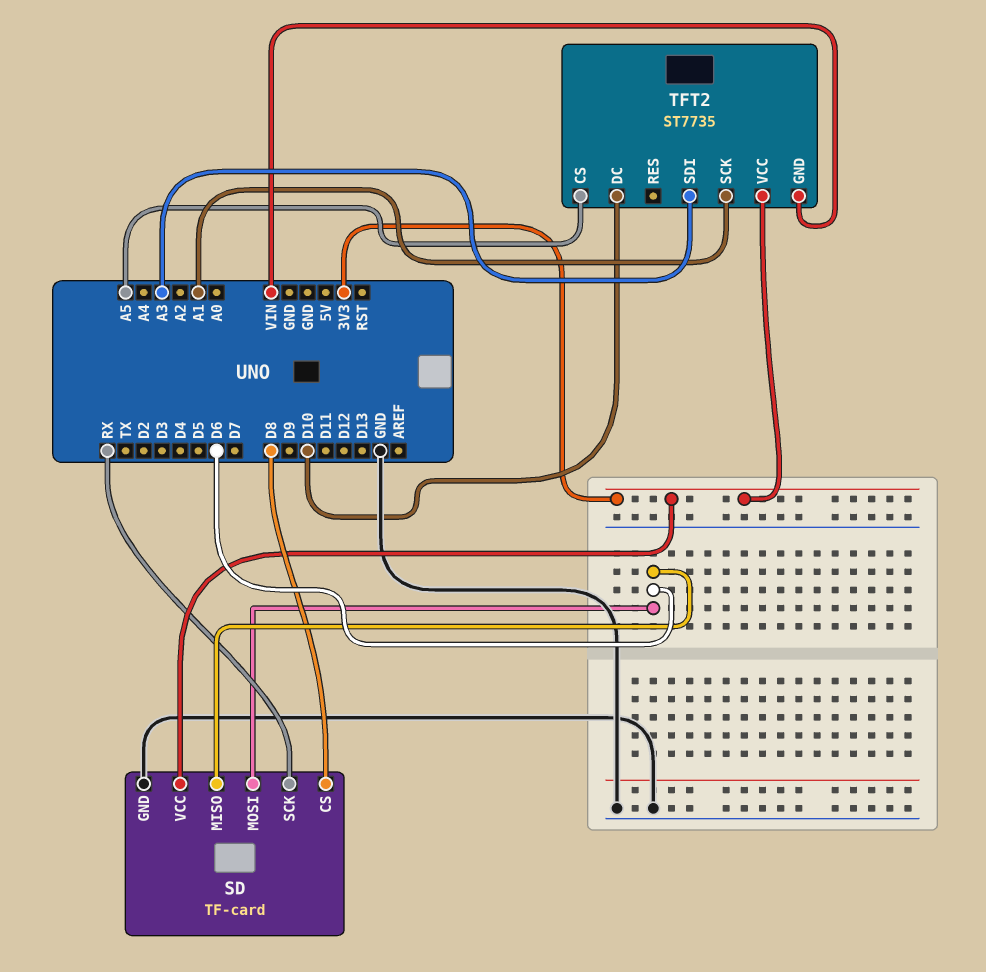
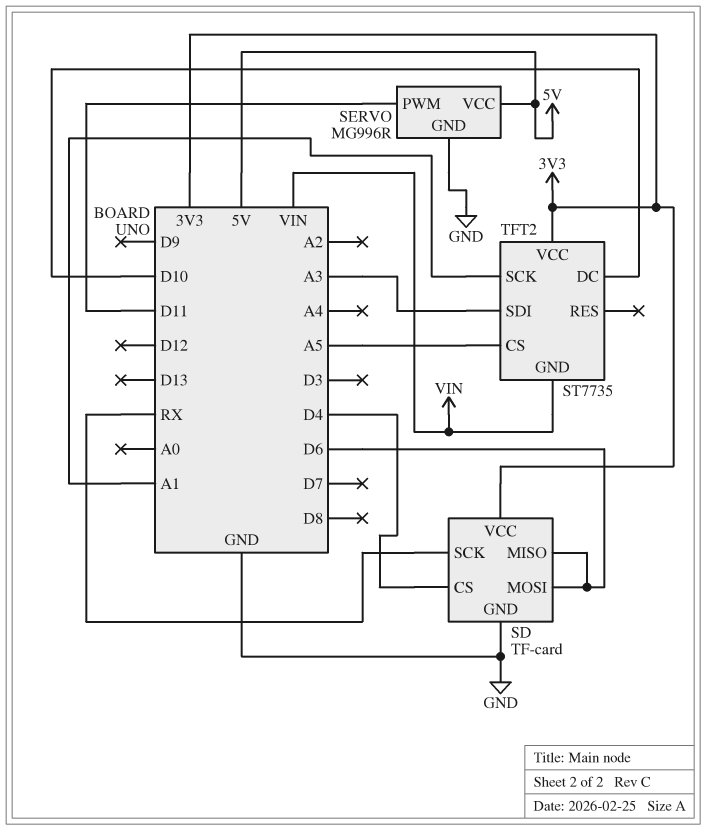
SD pin CS: D8 -> D4
SERVO: none -> MG996R
SERVO pin GND: none -> GND
SERVO pin PWM: none -> D11
SERVO pin VCC: none -> 5V

